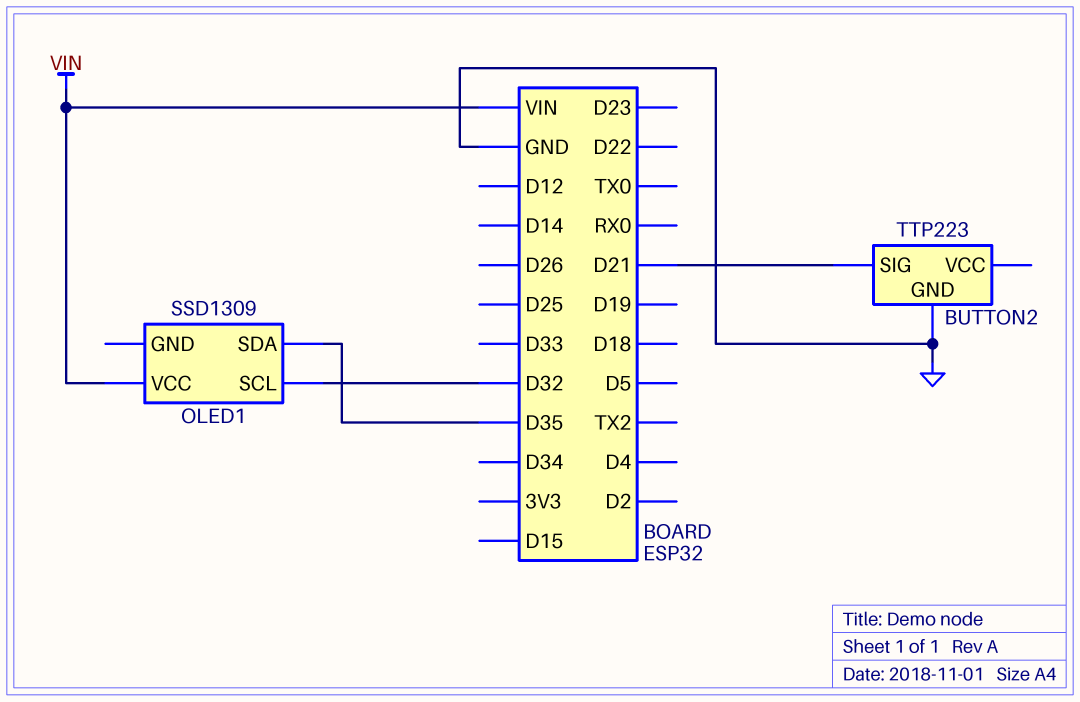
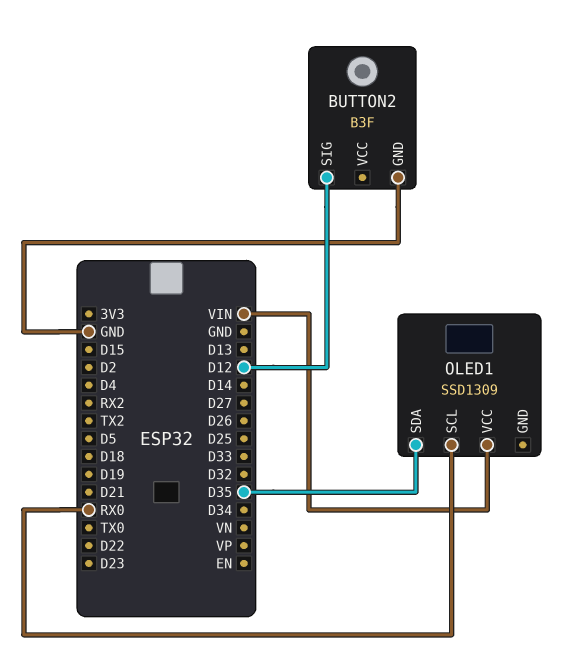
BUTTON2: TTP223 -> B3F
BUTTON2 pin SIG: D21 -> D12
OLED1 pin SCL: D32 -> RX0

